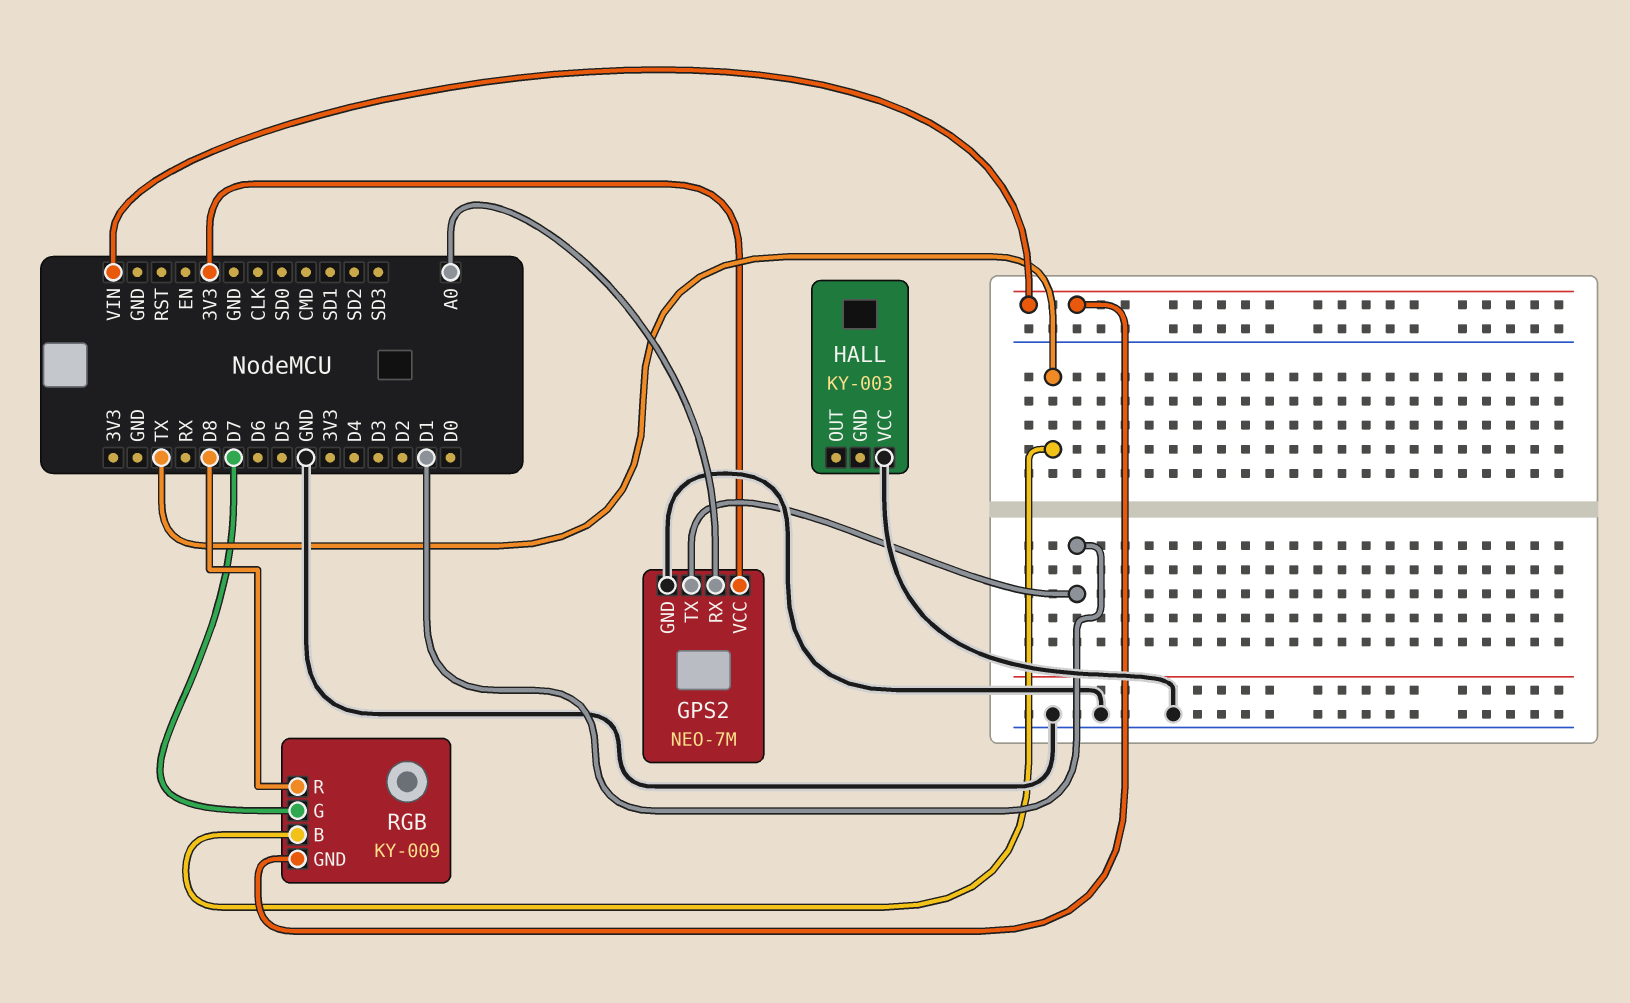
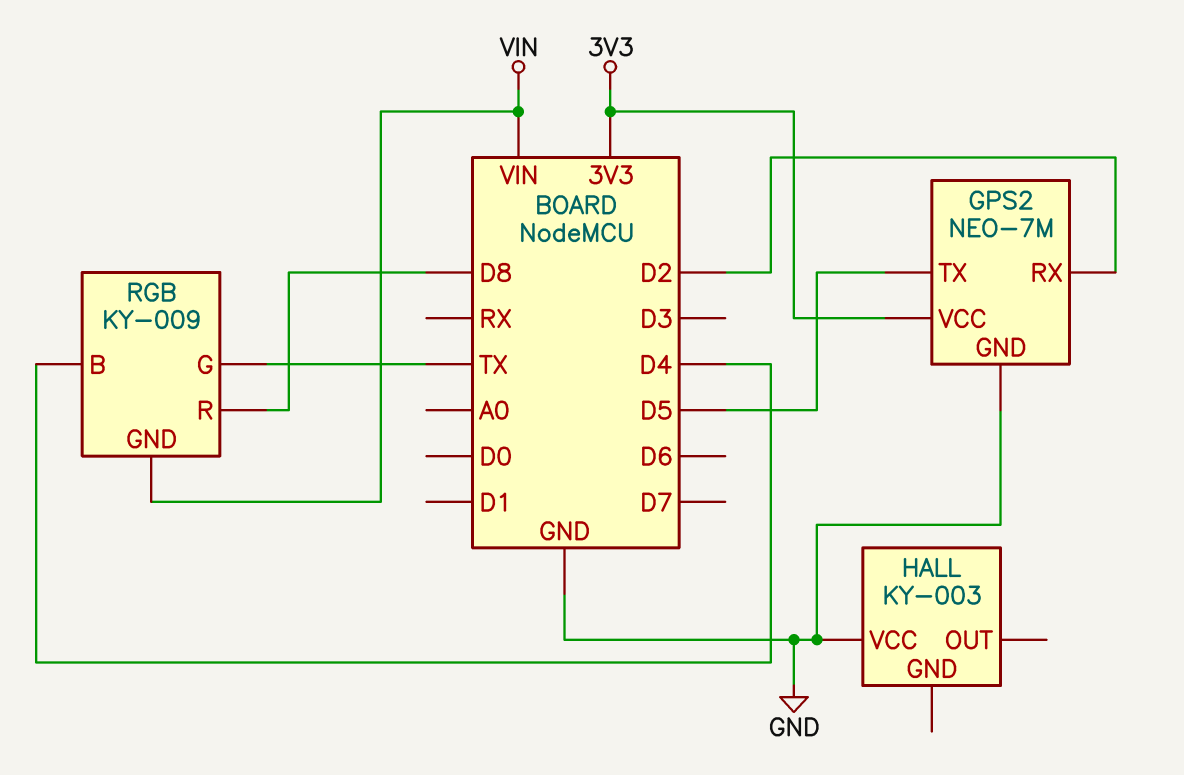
GPS2 pin RX: A0 -> D2
GPS2 pin TX: D1 -> D5
RGB pin B: TX -> D4
RGB pin G: D7 -> TX

